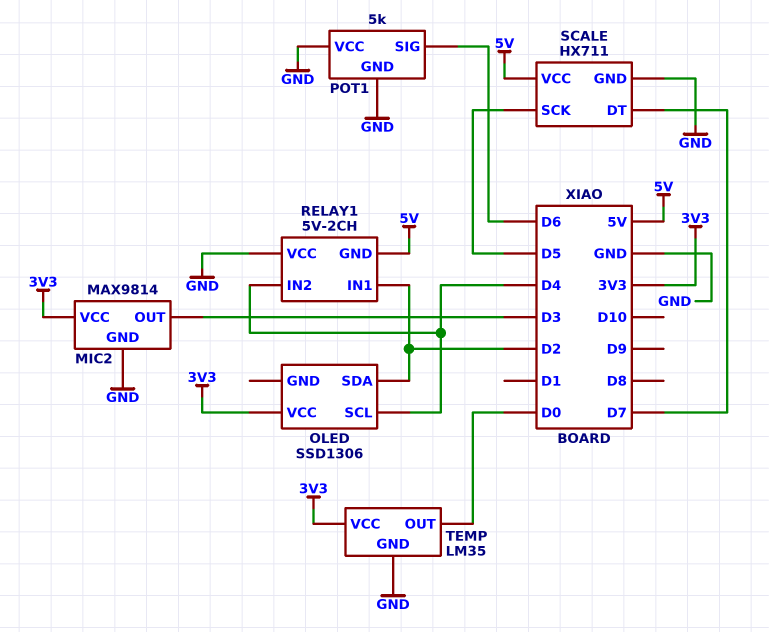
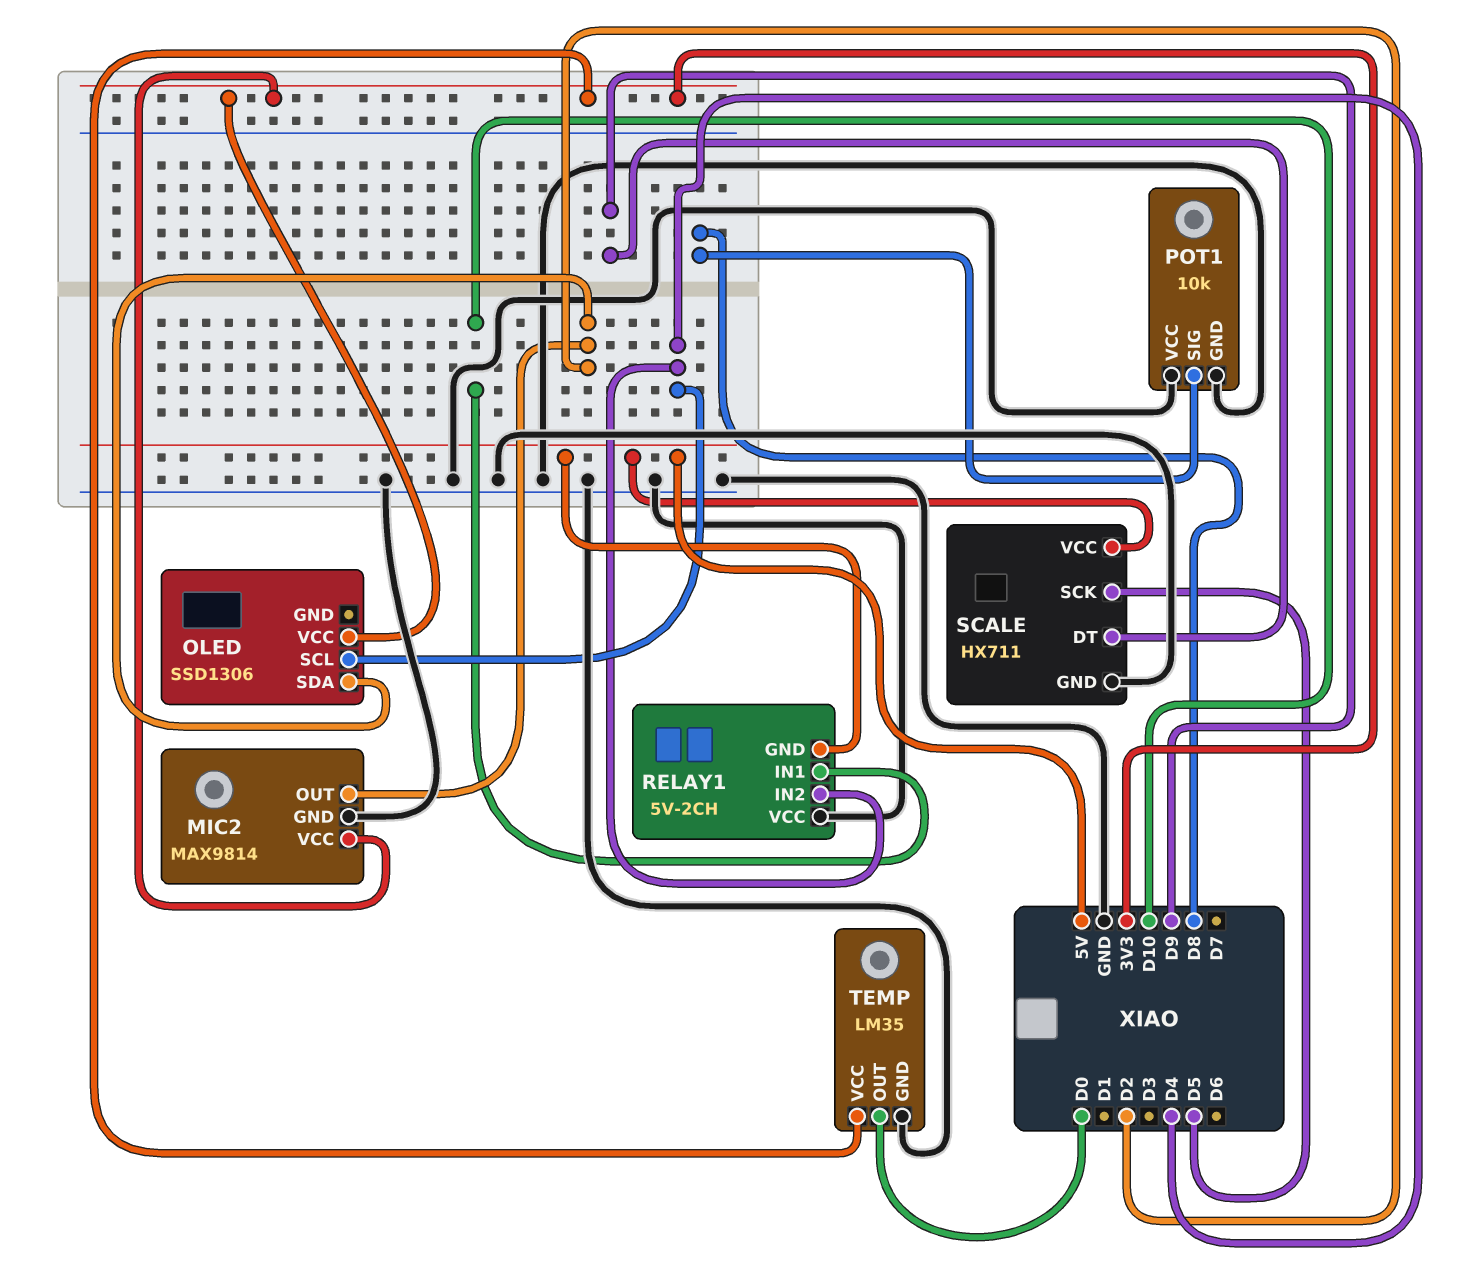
MIC2 pin OUT: D3 -> D2
POT1: 5k -> 10k
POT1 pin SIG: D6 -> D8
RELAY1 pin IN1: D2 -> D10
SCALE pin DT: D7 -> D9

